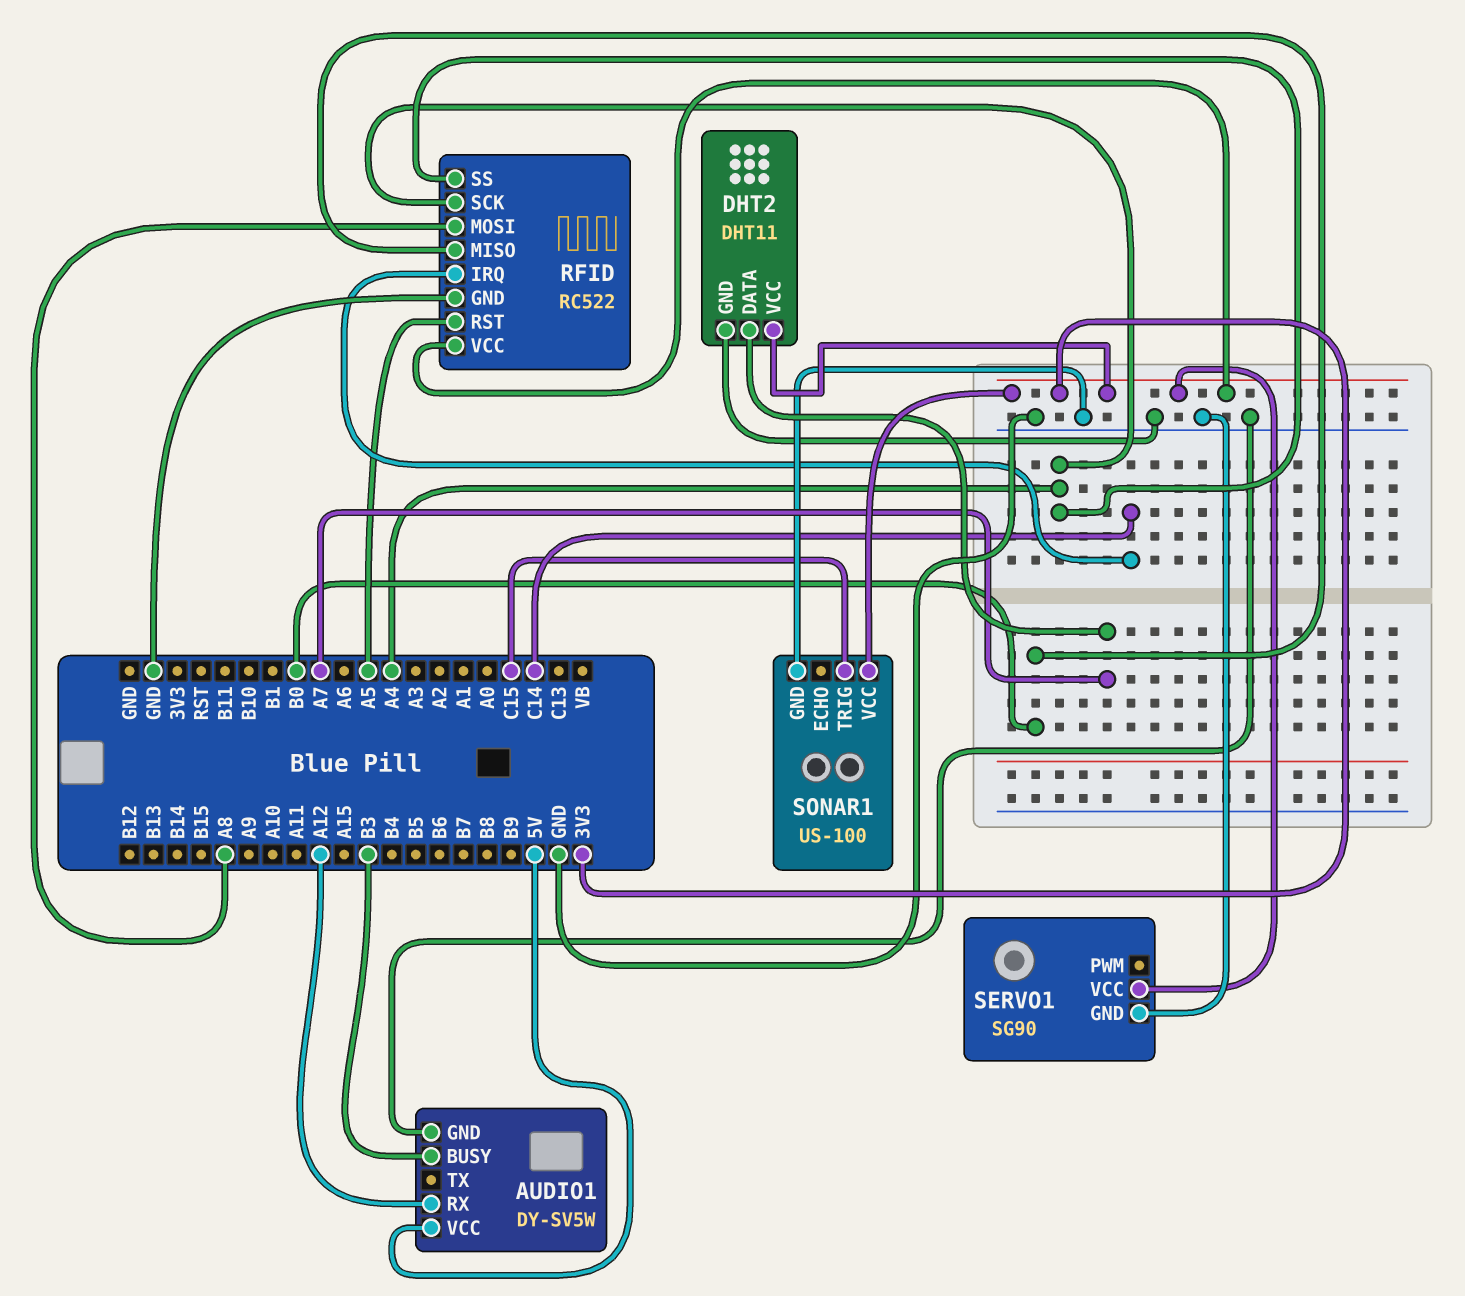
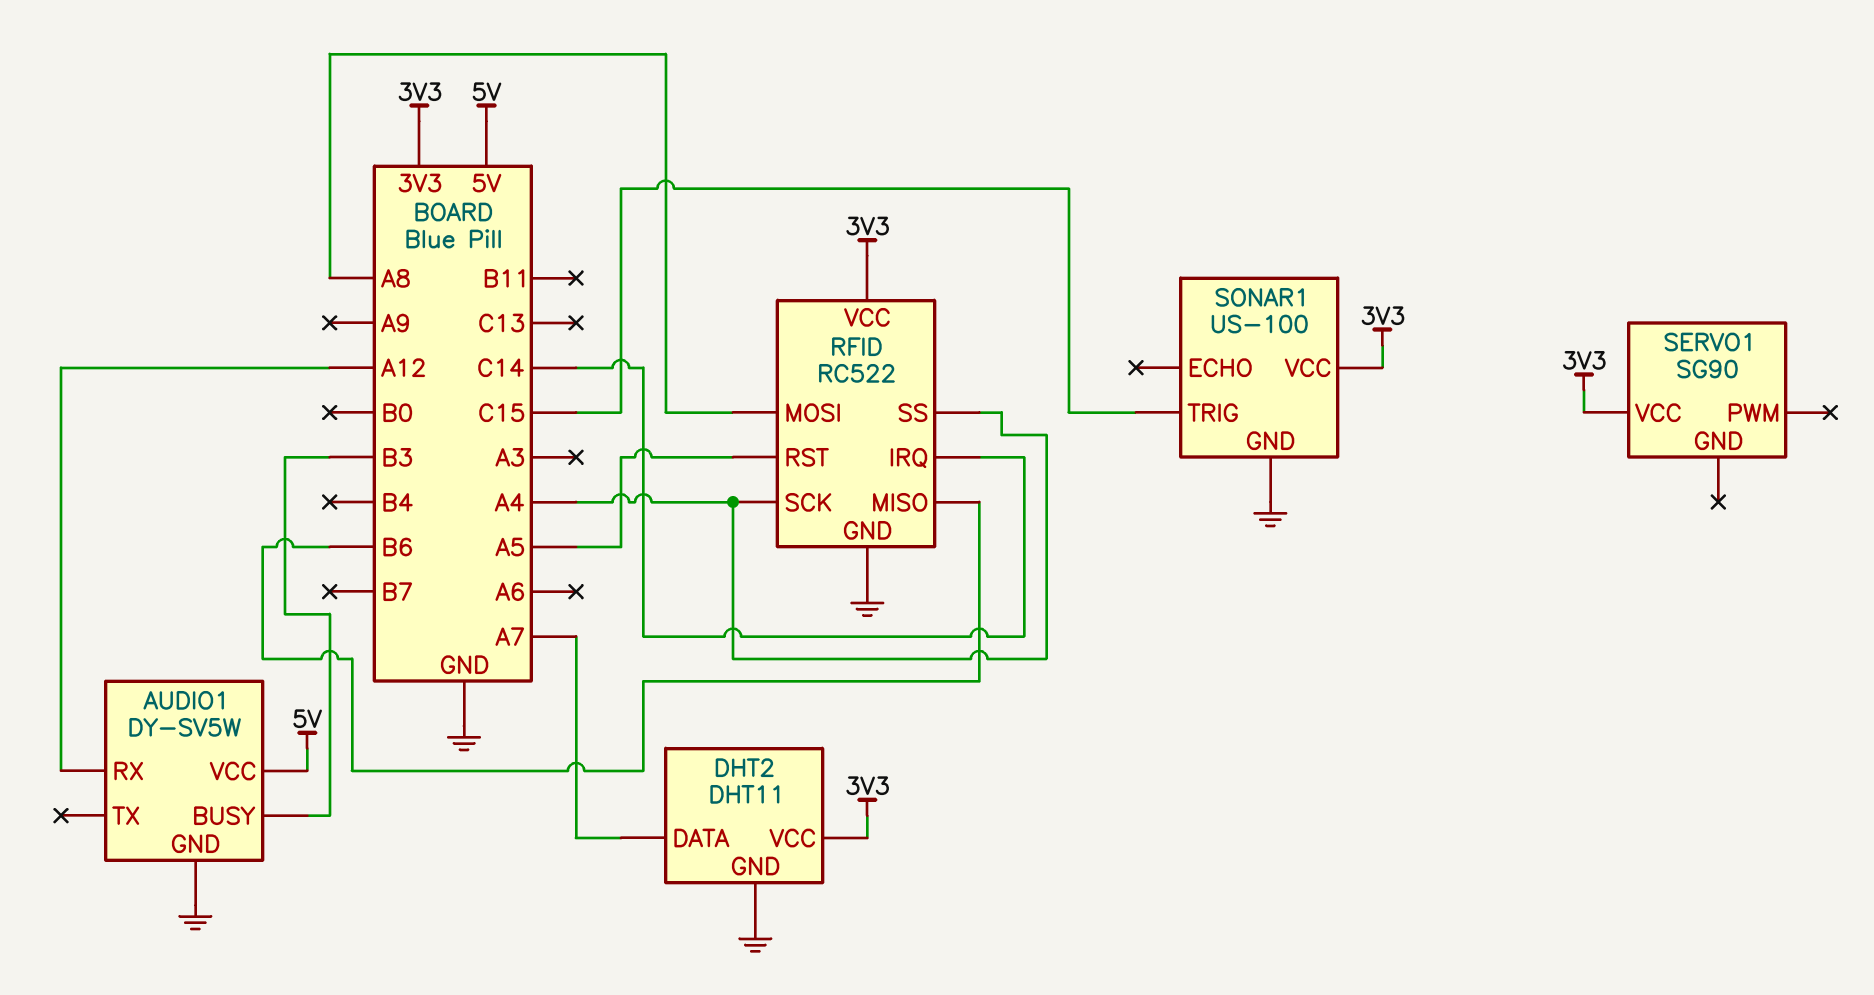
RFID pin MISO: B0 -> B6
SERVO1 pin GND: GND -> none

